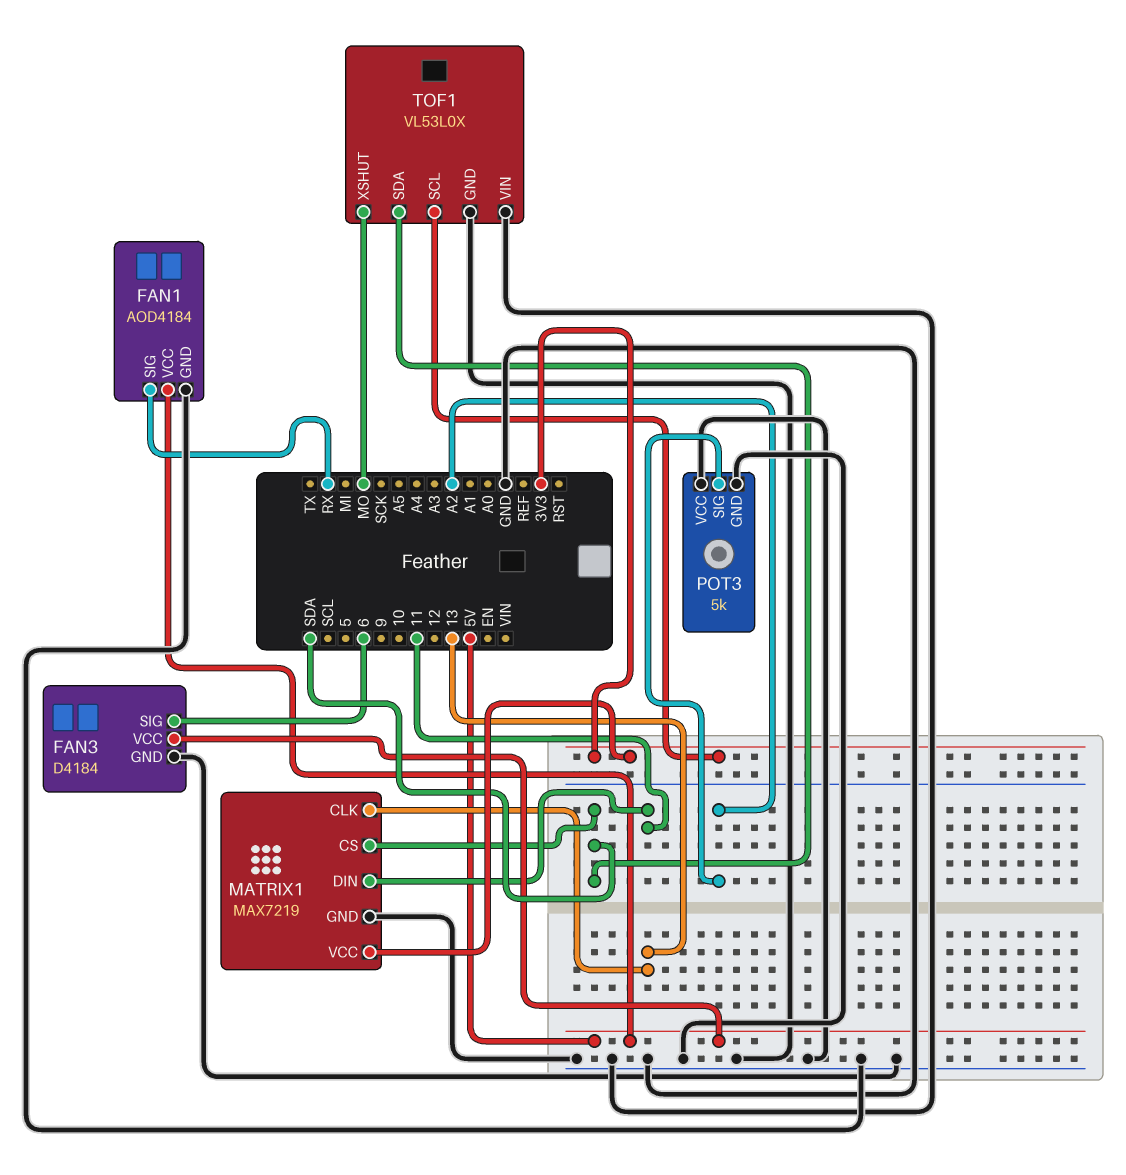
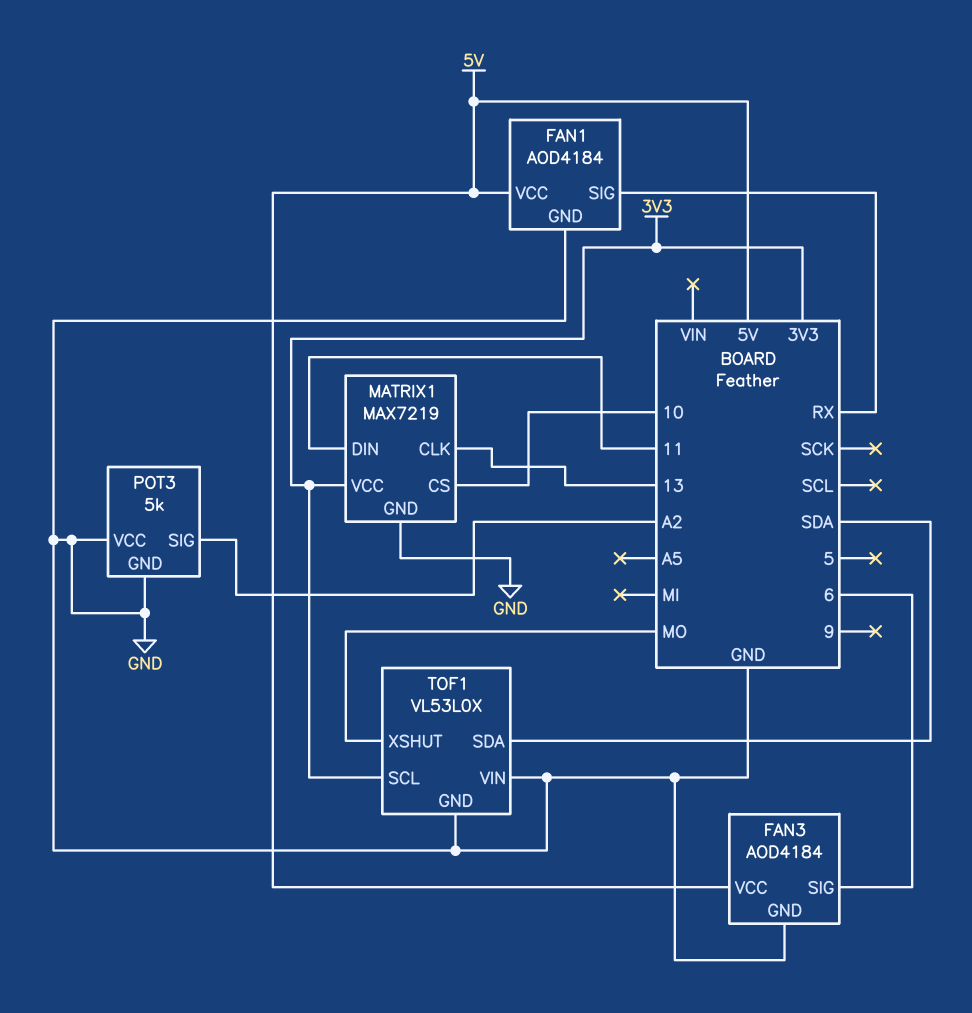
FAN3: D4184 -> AOD4184
MATRIX1 pin CS: SDA -> 10

